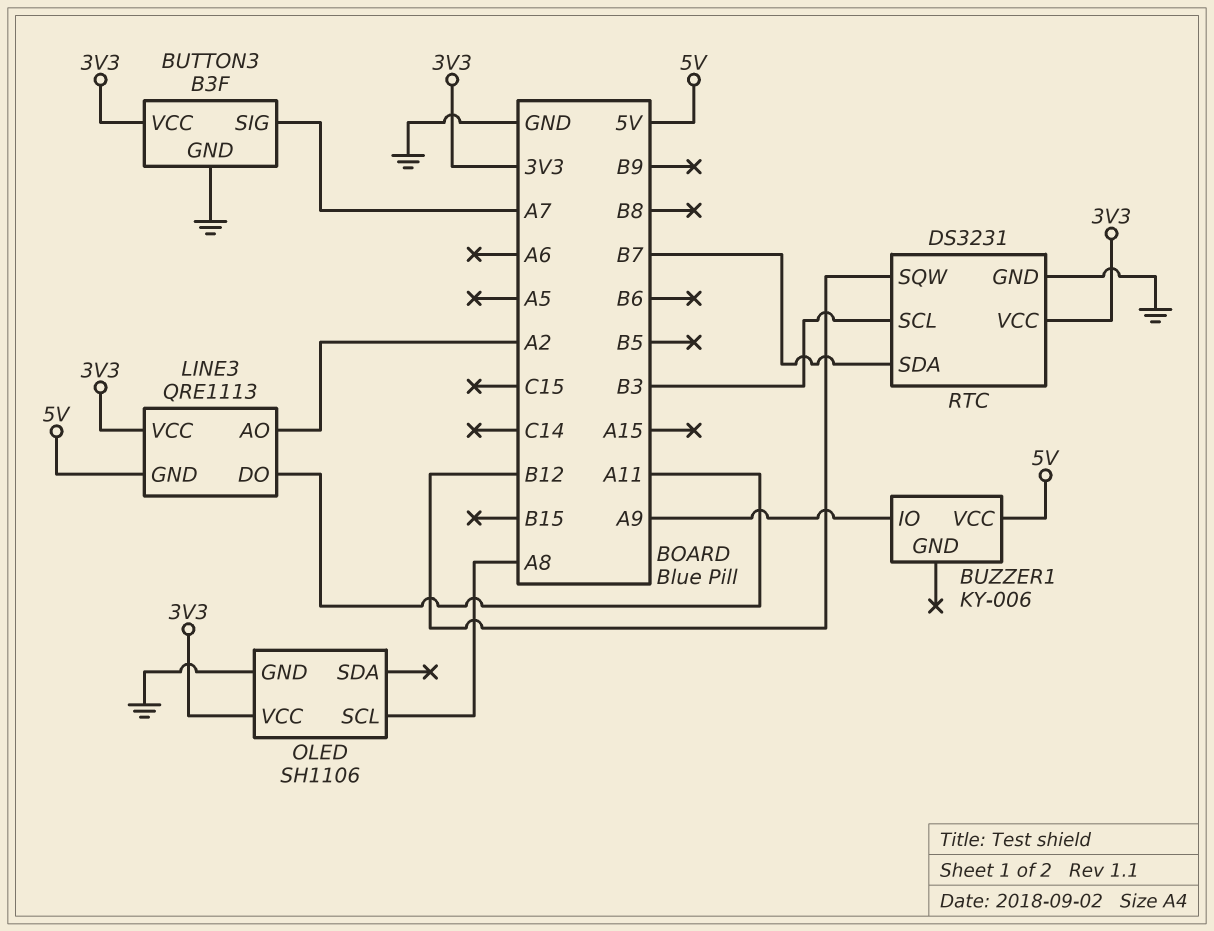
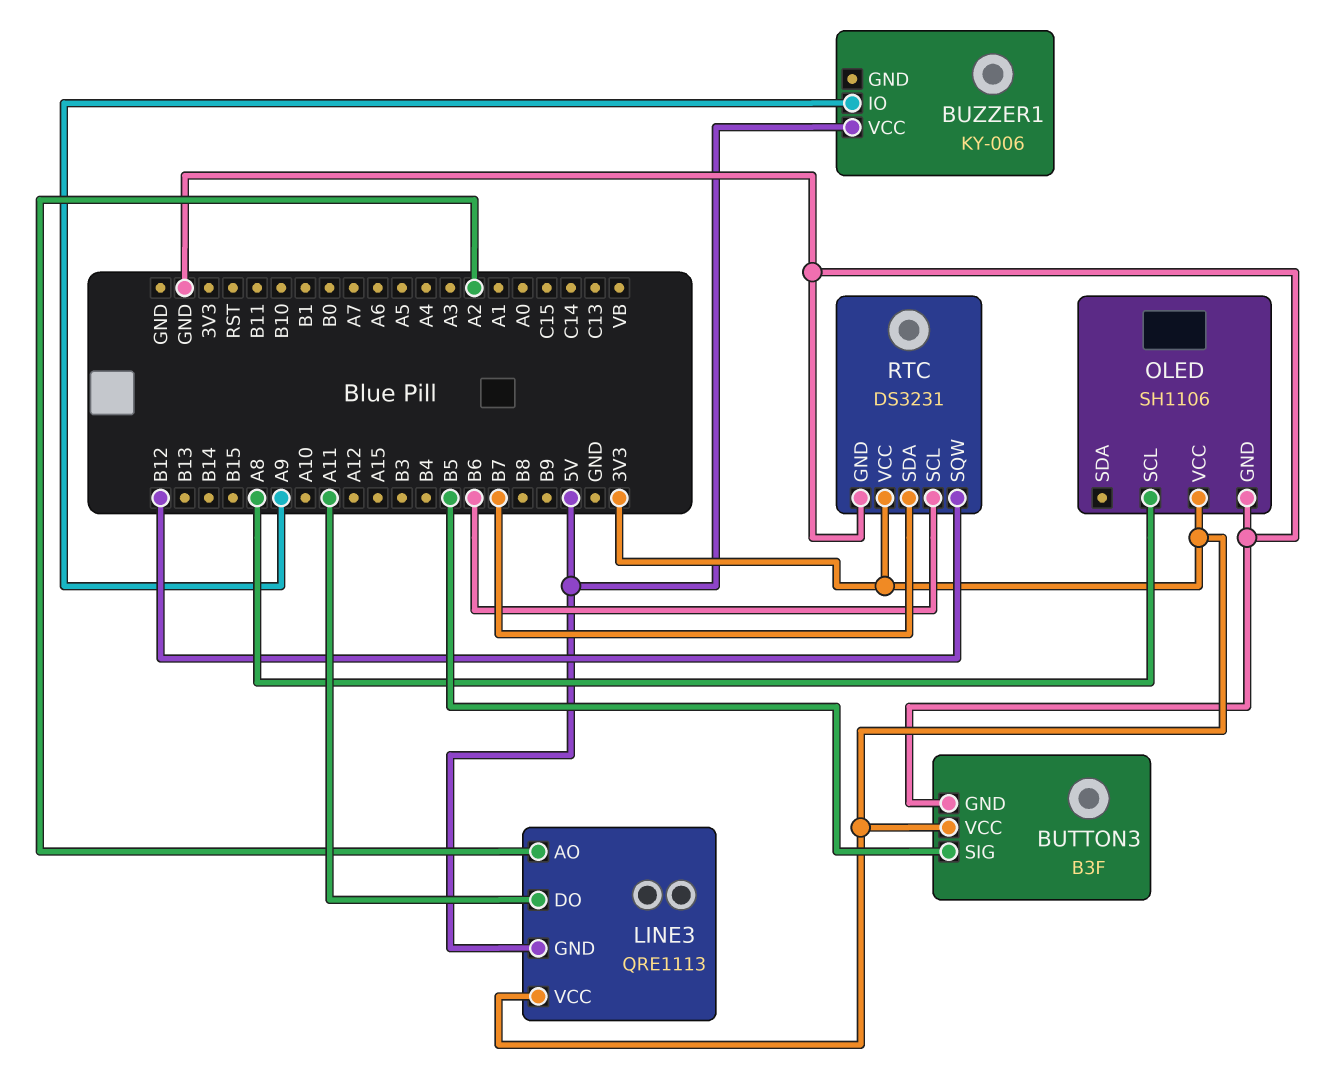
BUTTON3 pin SIG: A7 -> B5
RTC pin SCL: B3 -> B6

